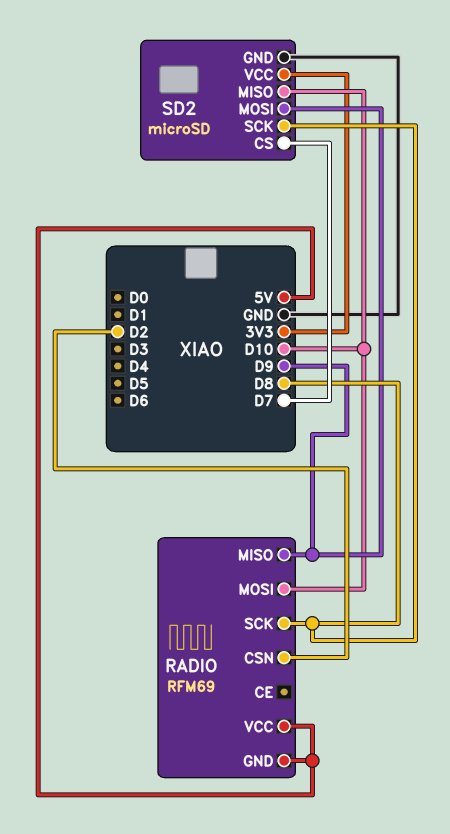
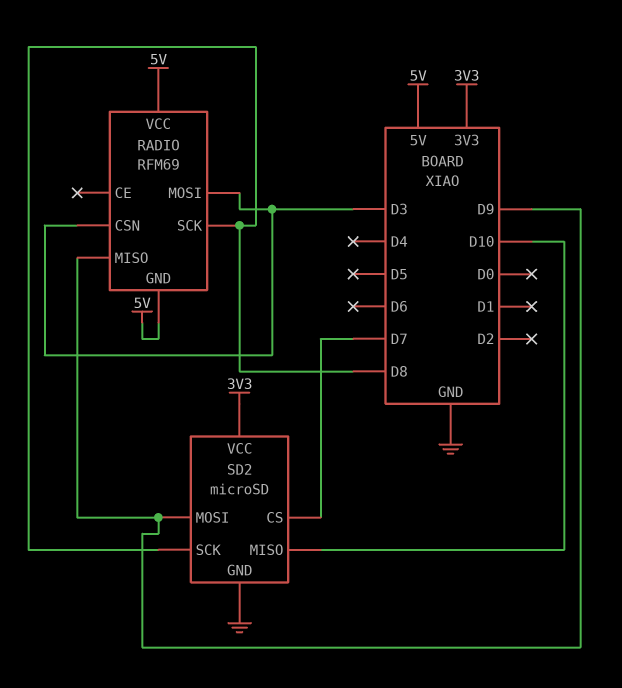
RADIO pin CSN: D2 -> D3
RADIO pin MOSI: D10 -> D3

